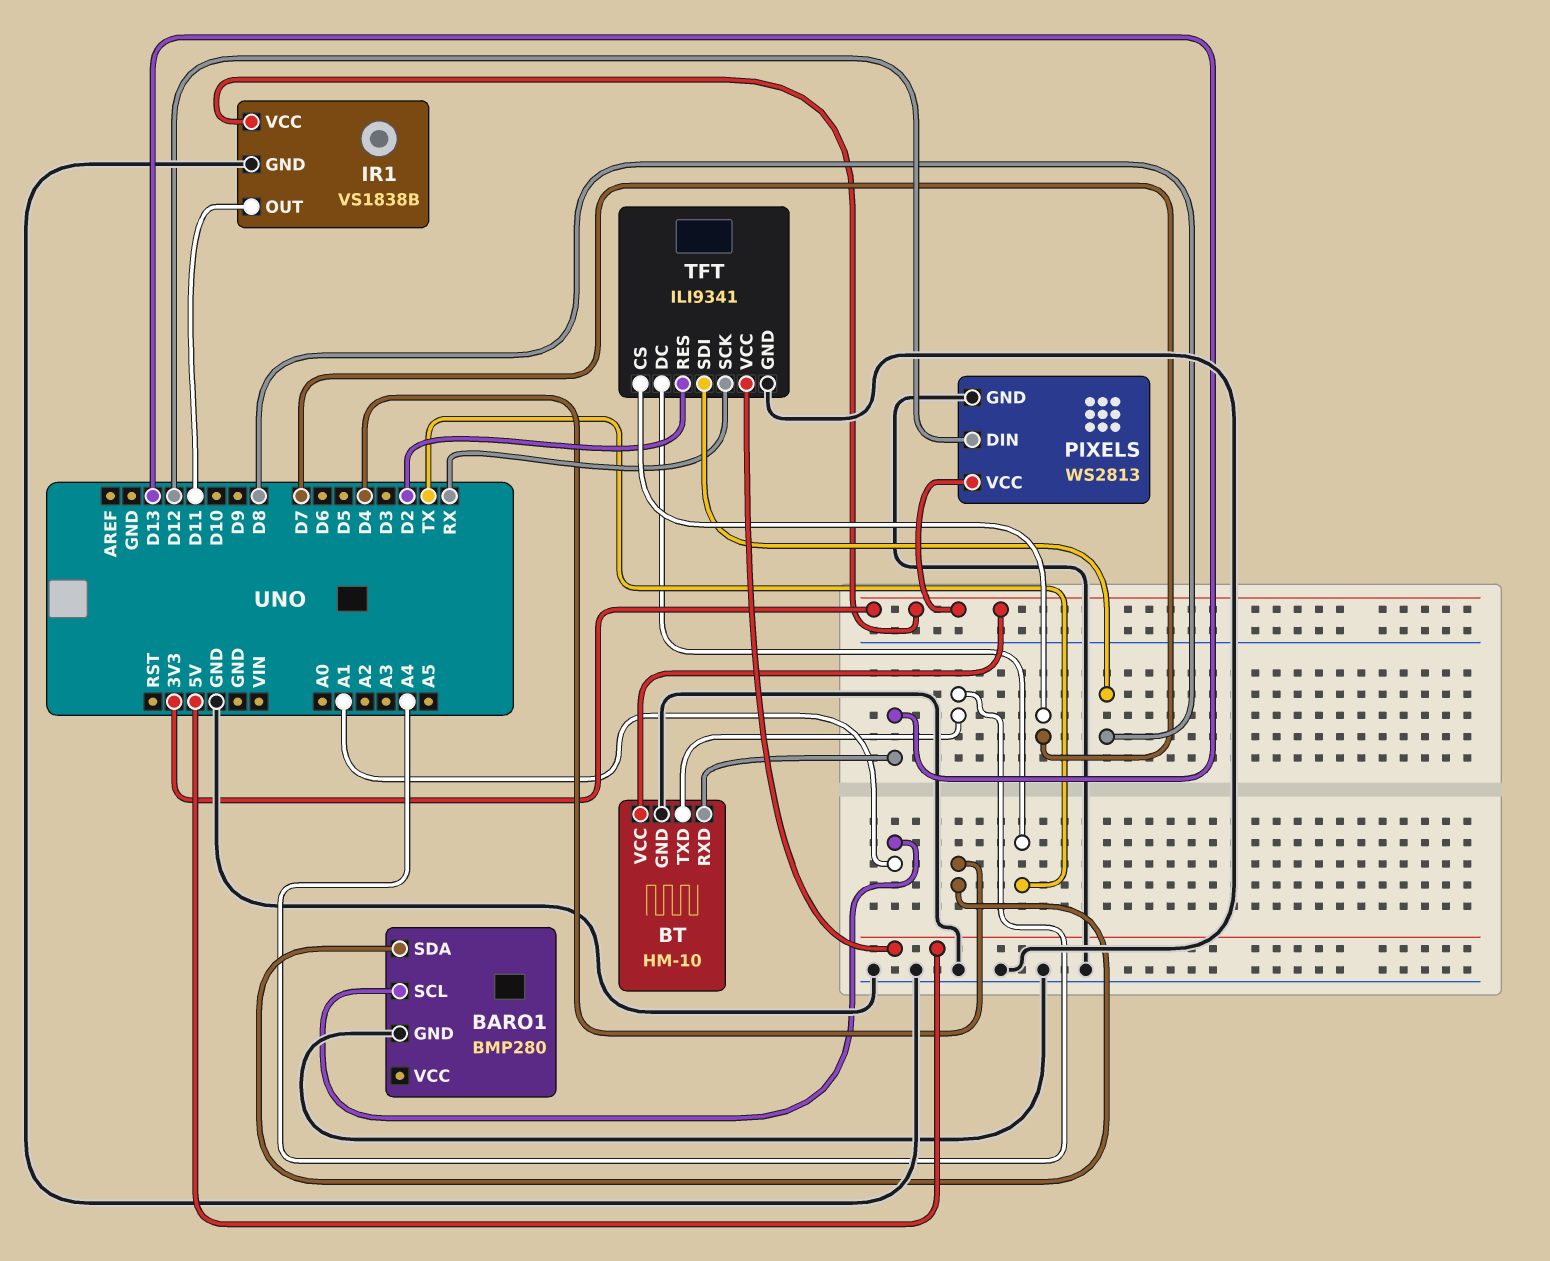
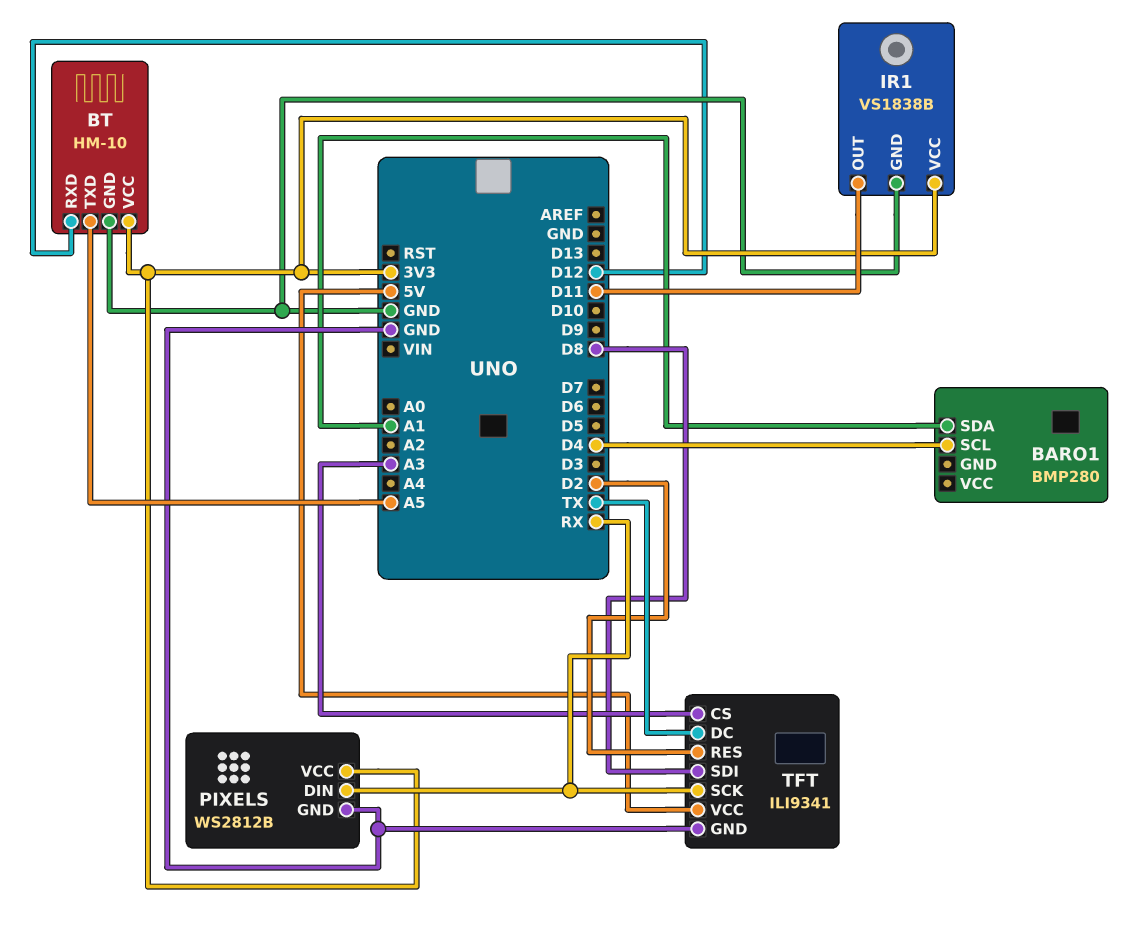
BARO1 pin GND: GND -> none
BARO1 pin SCL: A1 -> D4
BARO1 pin SDA: D4 -> A1
BT pin RXD: D13 -> D12
BT pin TXD: A4 -> A5
PIXELS: WS2813 -> WS2812B
PIXELS pin DIN: D12 -> RX
TFT pin CS: D7 -> A3

